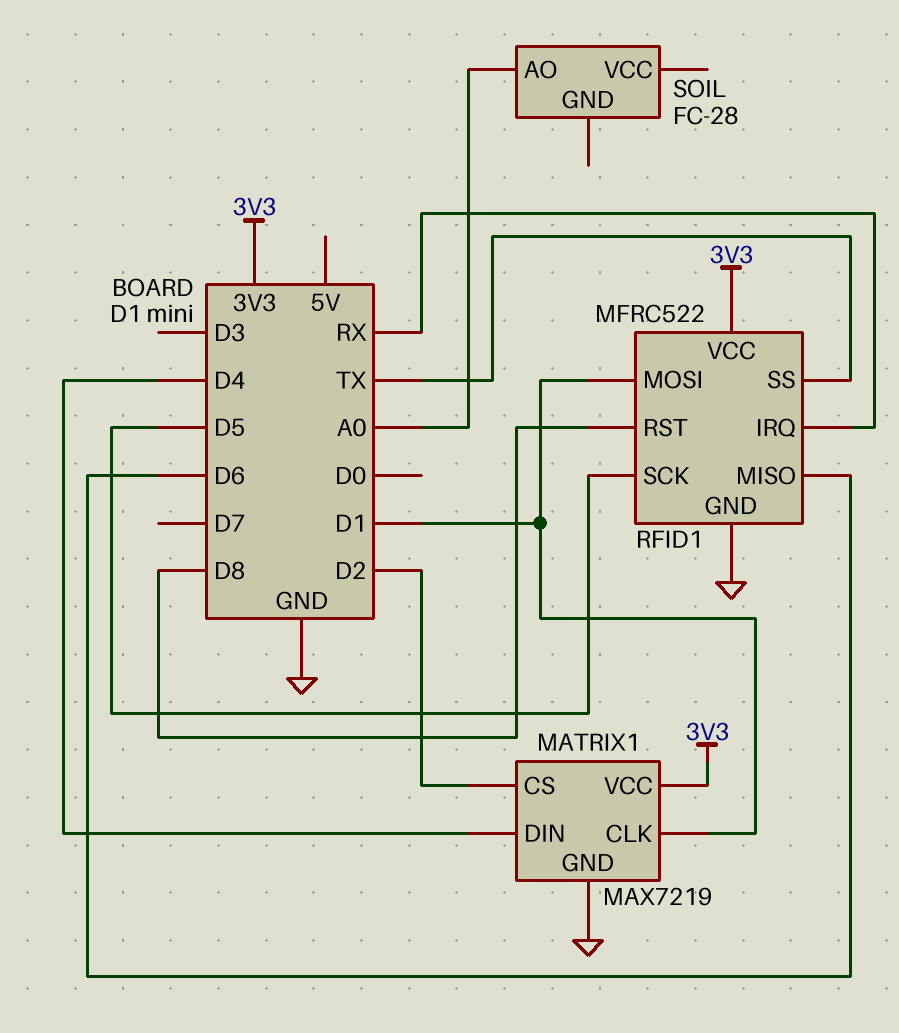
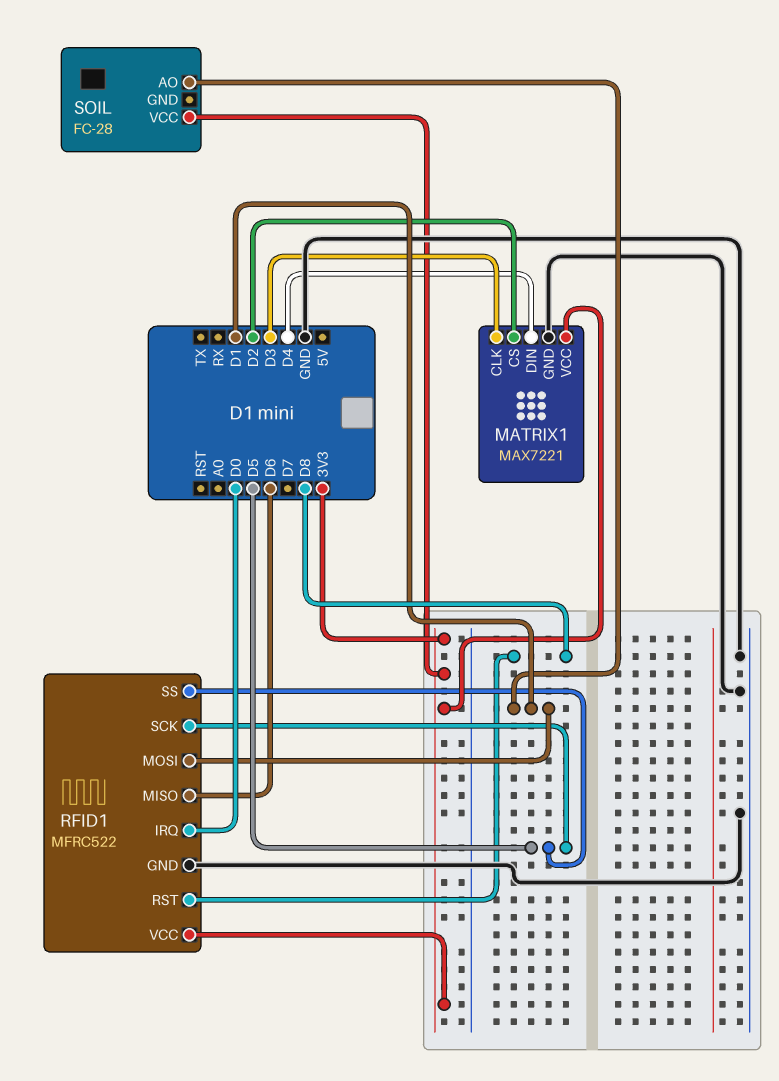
MATRIX1: MAX7219 -> MAX7221
MATRIX1 pin CLK: D1 -> D3
RFID1 pin IRQ: RX -> D0
RFID1 pin SS: TX -> D5
SOIL pin AO: A0 -> D1
SOIL pin VCC: none -> 3V3

